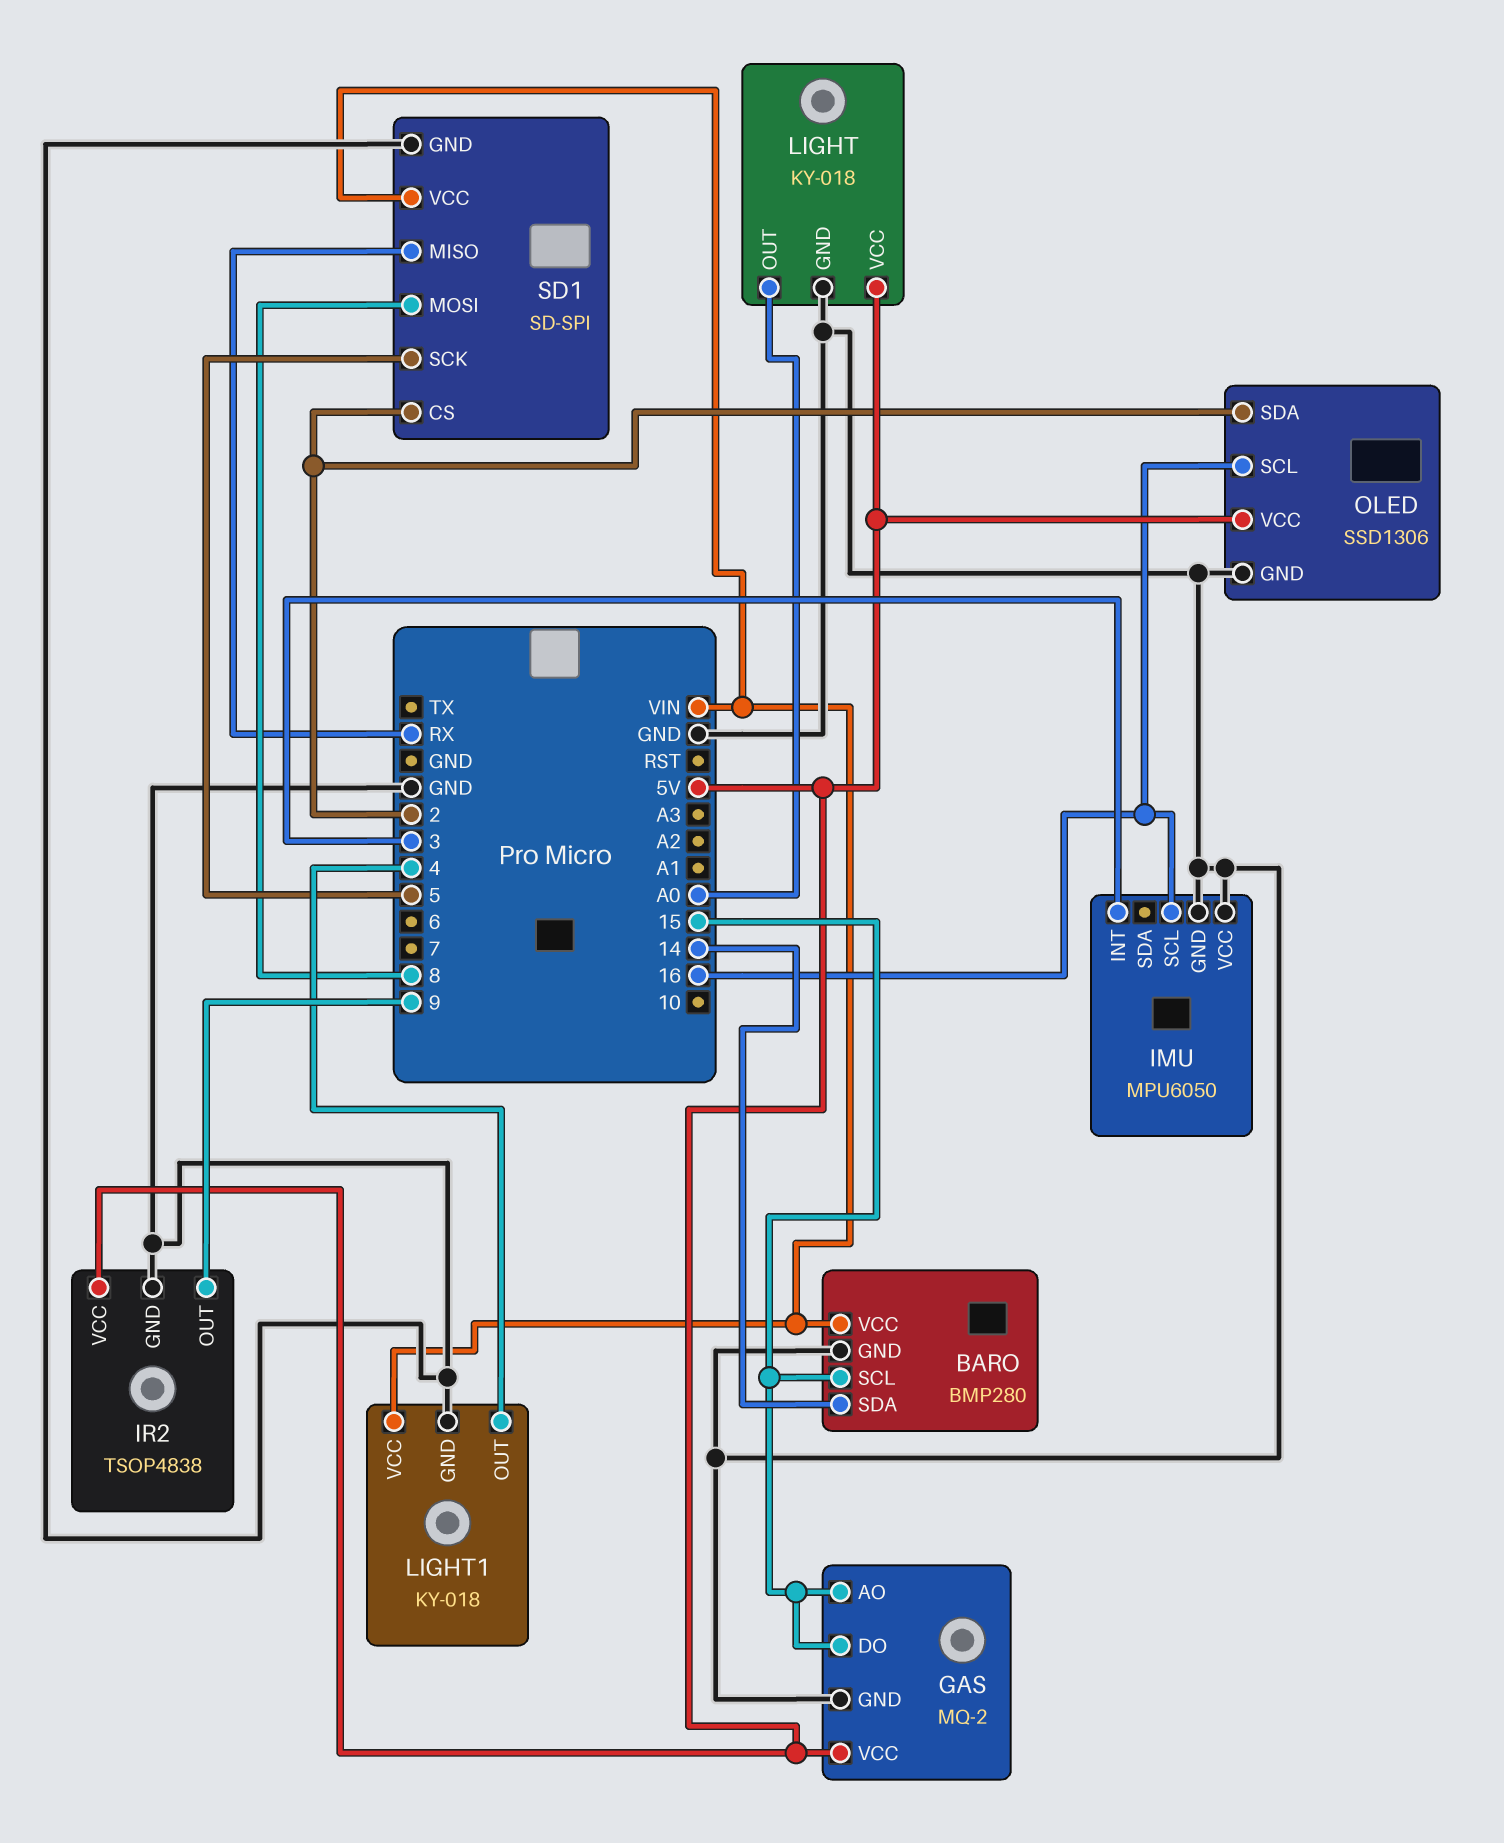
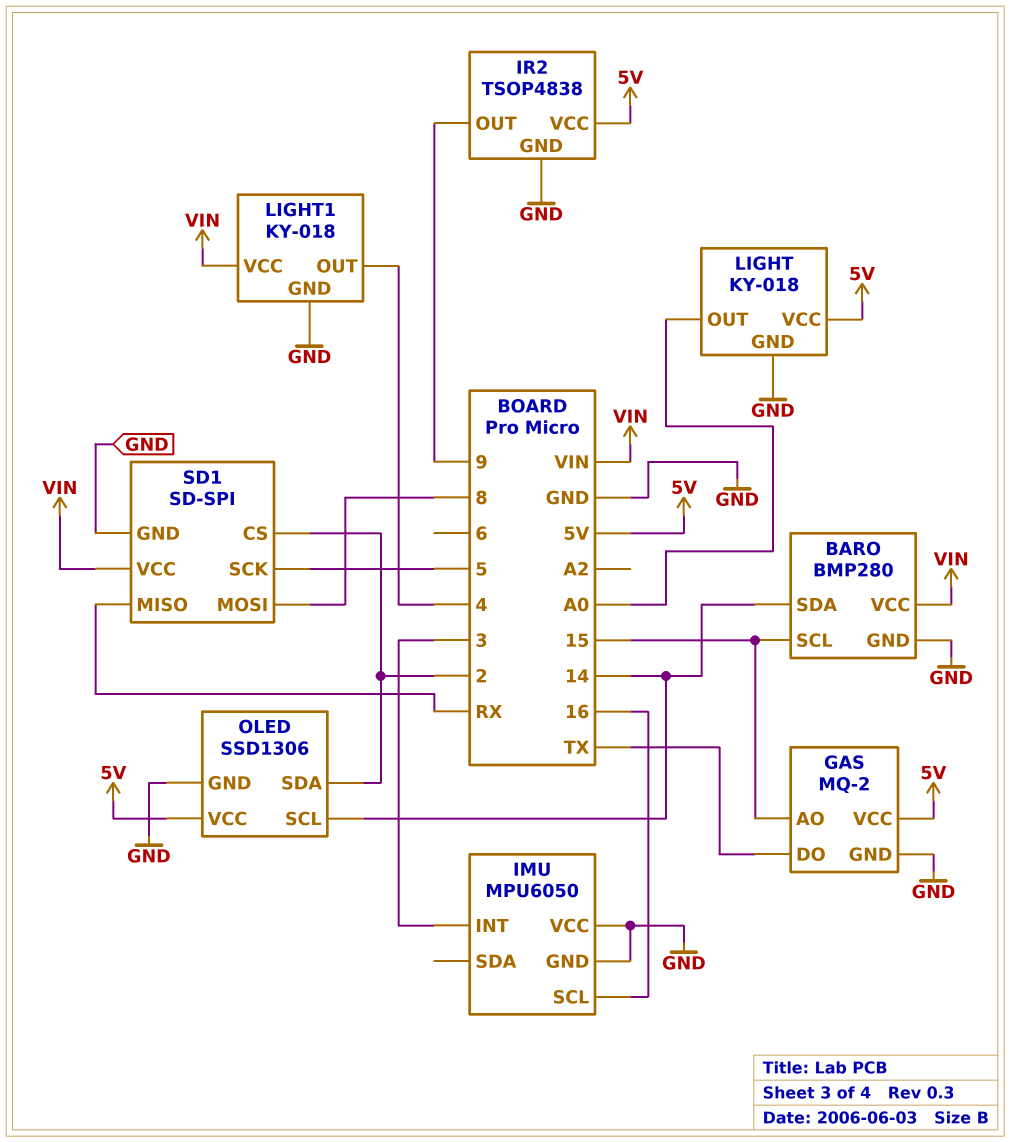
GAS pin DO: 15 -> TX
OLED pin SCL: 16 -> 14

